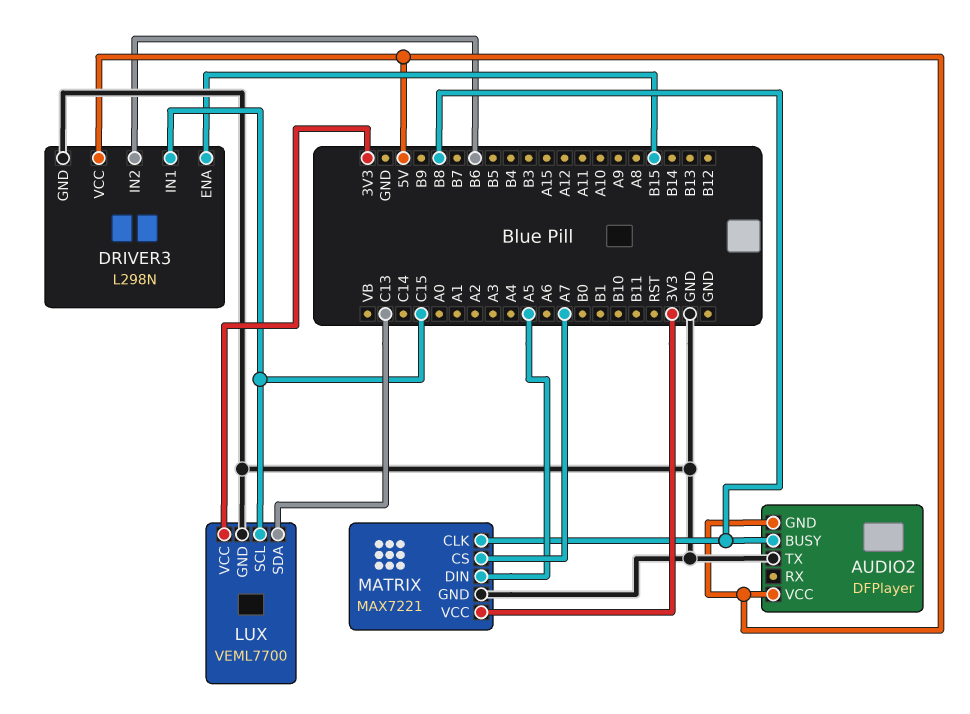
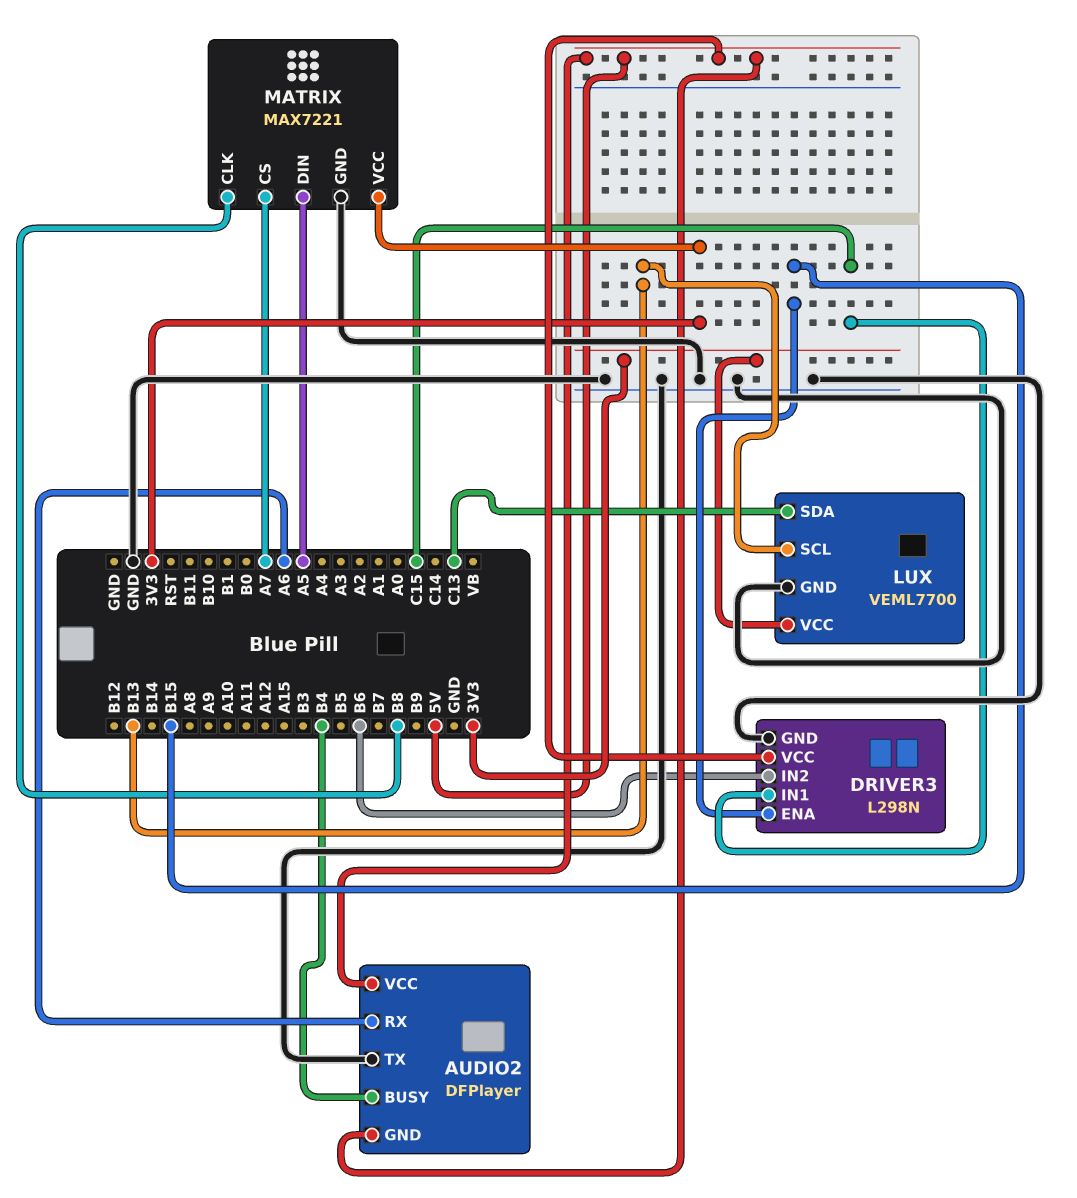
AUDIO2 pin BUSY: B8 -> B4
AUDIO2 pin RX: none -> A6
LUX pin SCL: C15 -> B13

